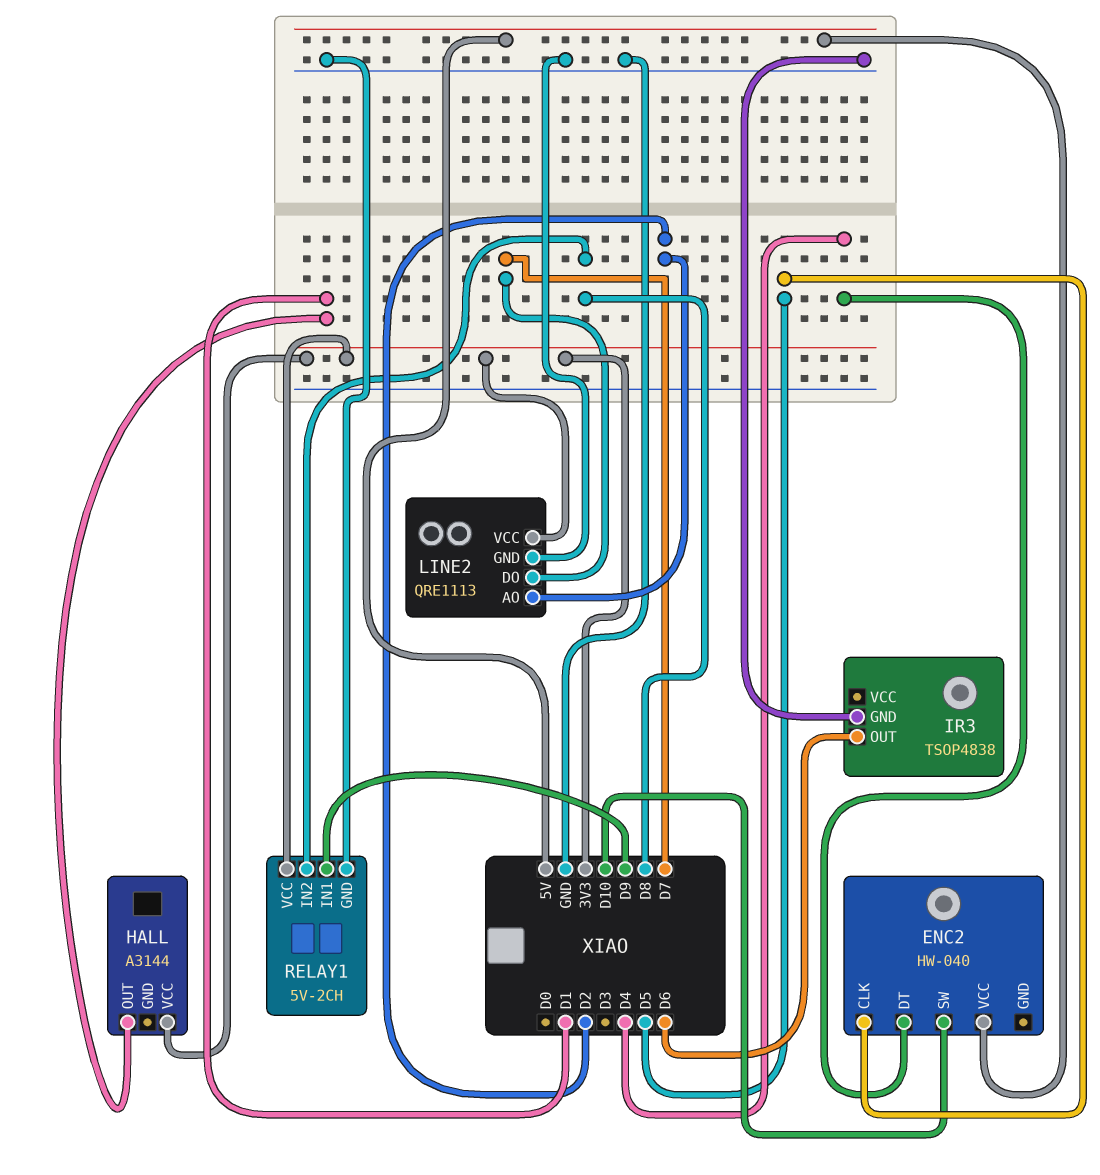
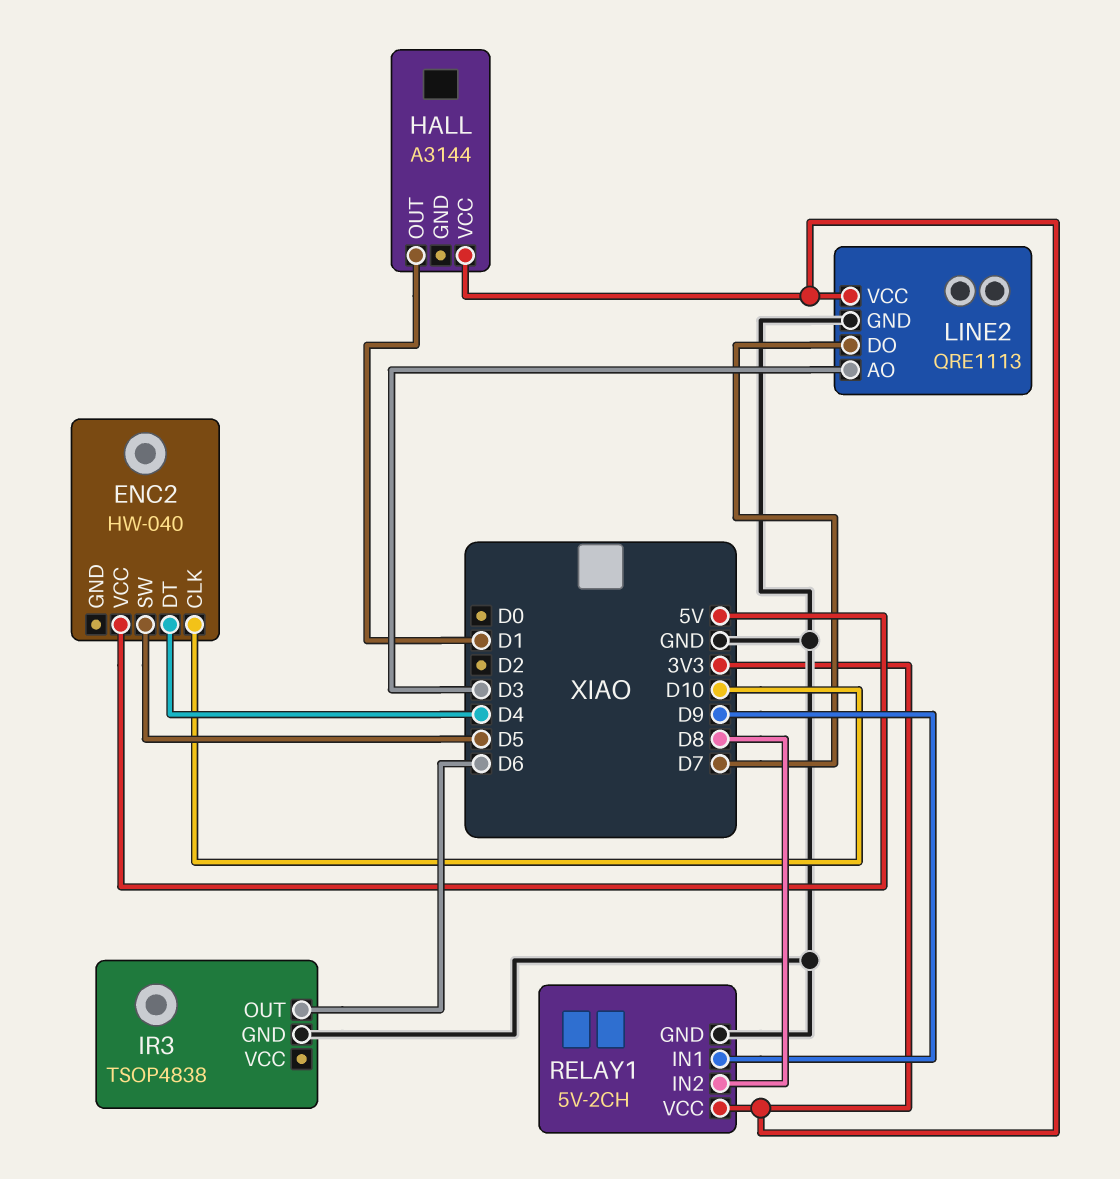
ENC2 pin CLK: D5 -> D10
ENC2 pin SW: D10 -> D5
LINE2 pin AO: D2 -> D3

